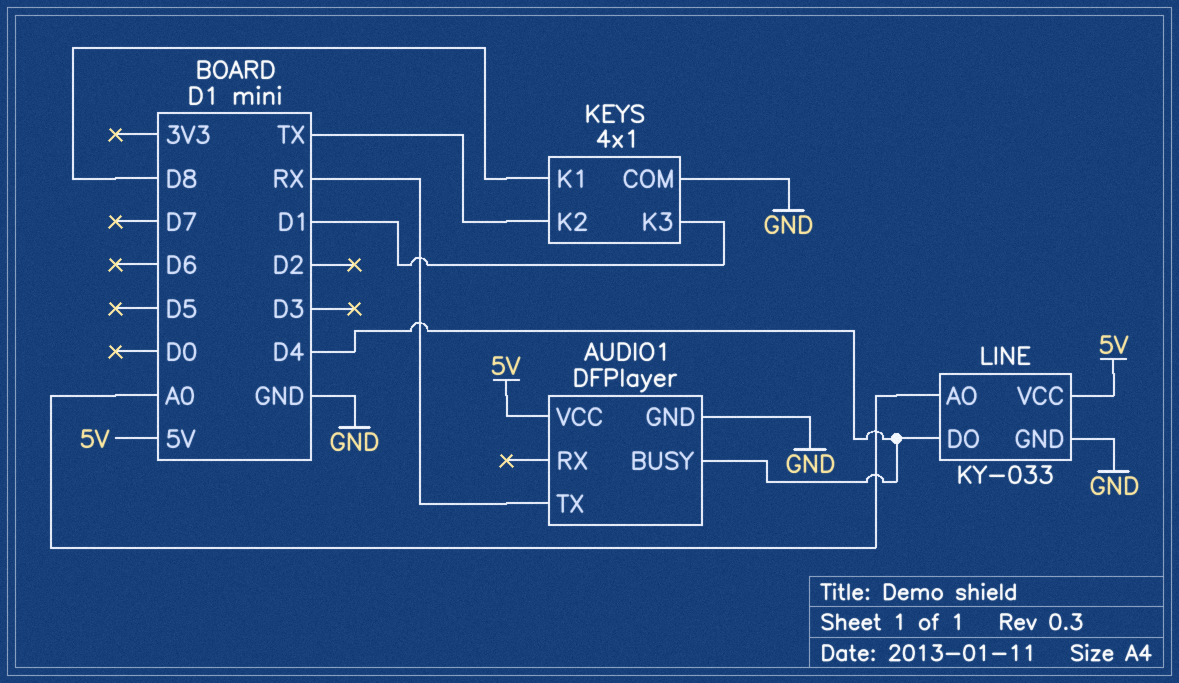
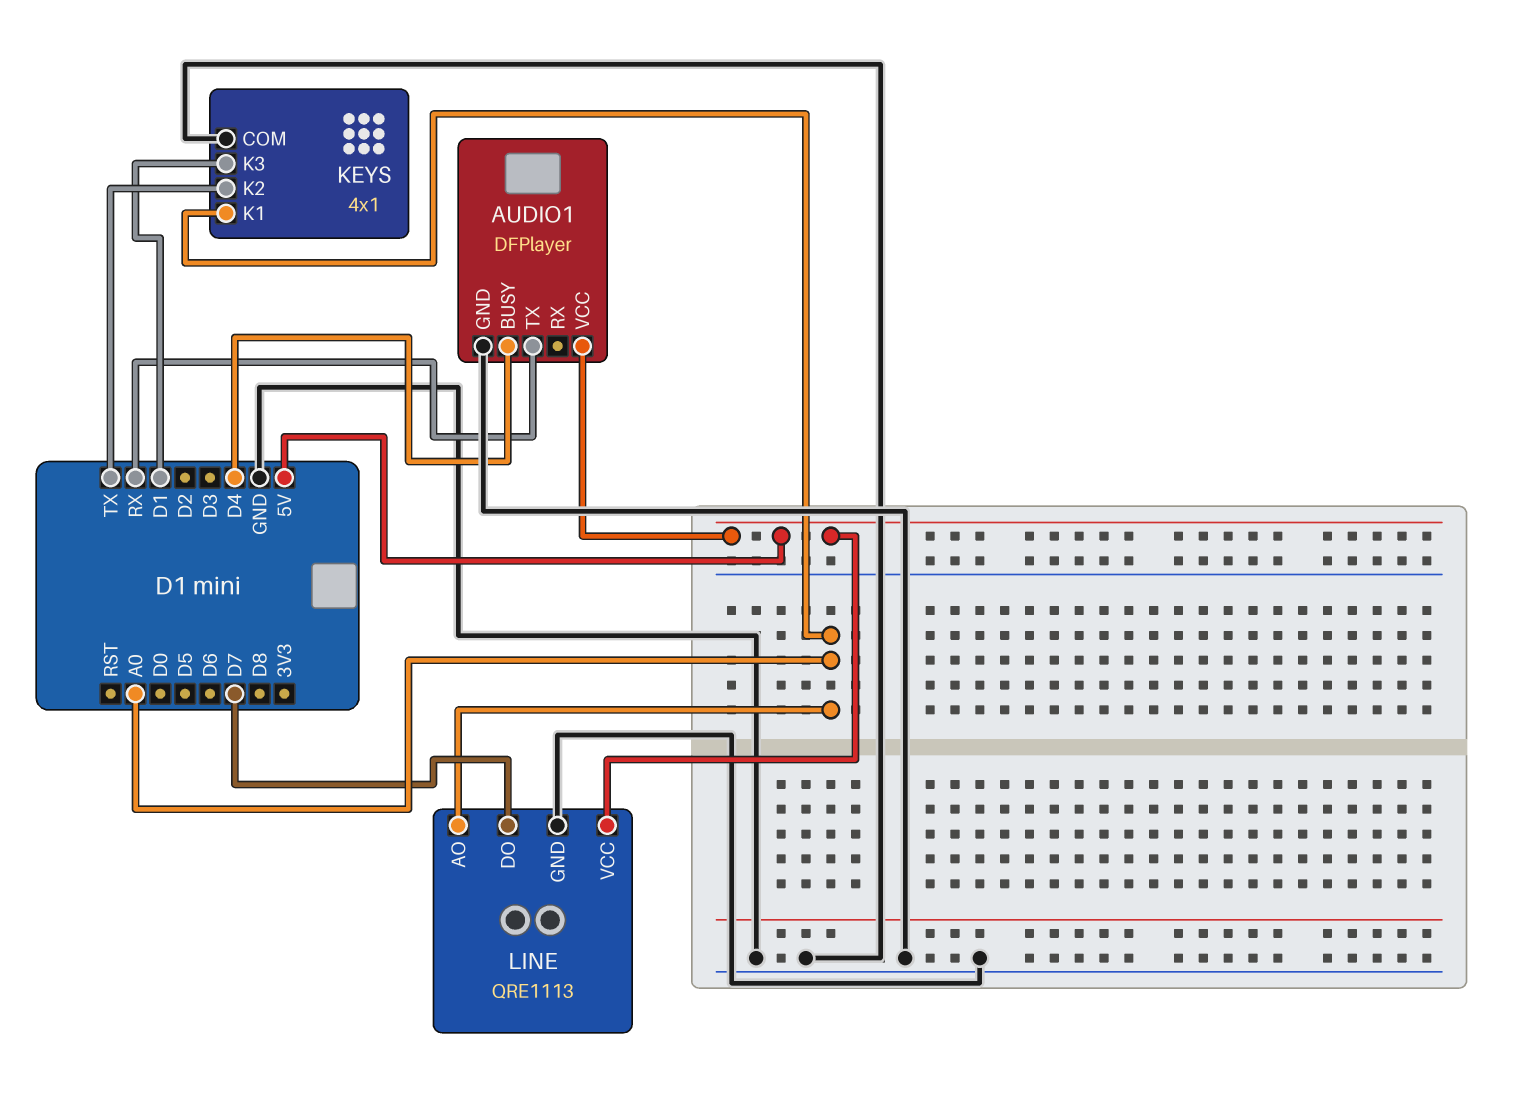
KEYS pin K1: D8 -> A0
LINE: KY-033 -> QRE1113
LINE pin DO: D4 -> D7

